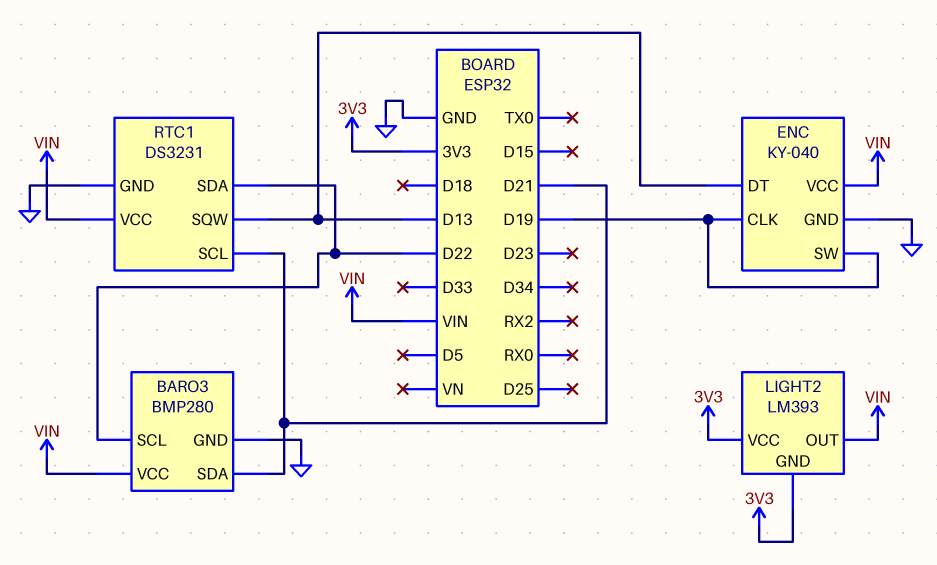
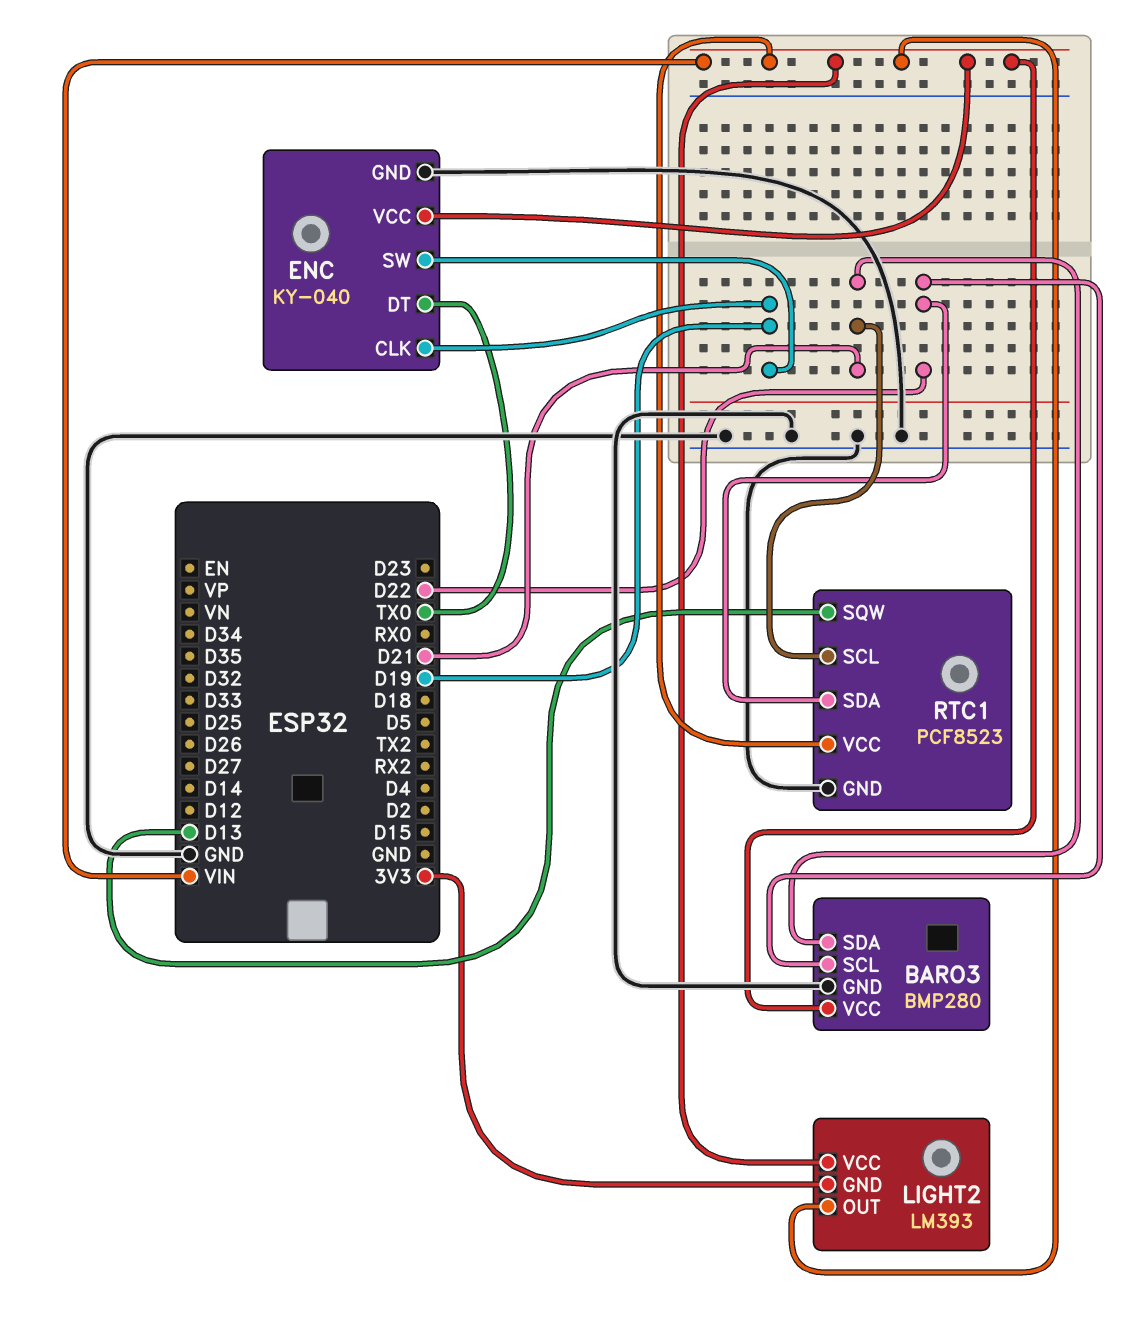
ENC pin DT: D13 -> TX0
LIGHT2 pin VCC: 3V3 -> VIN
RTC1: DS3231 -> PCF8523

